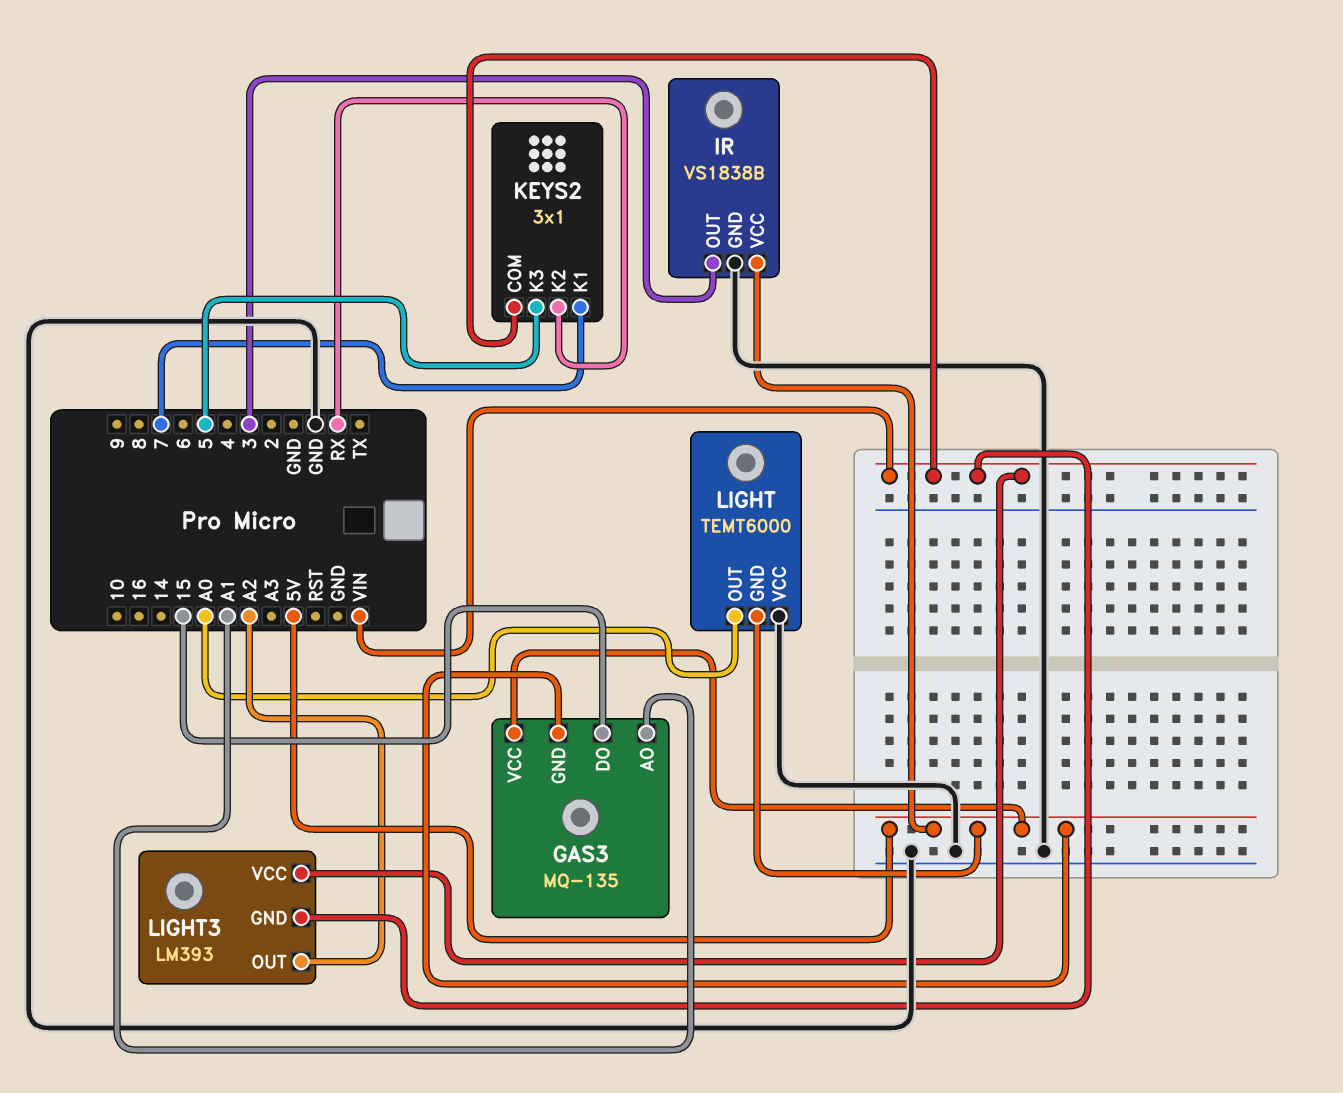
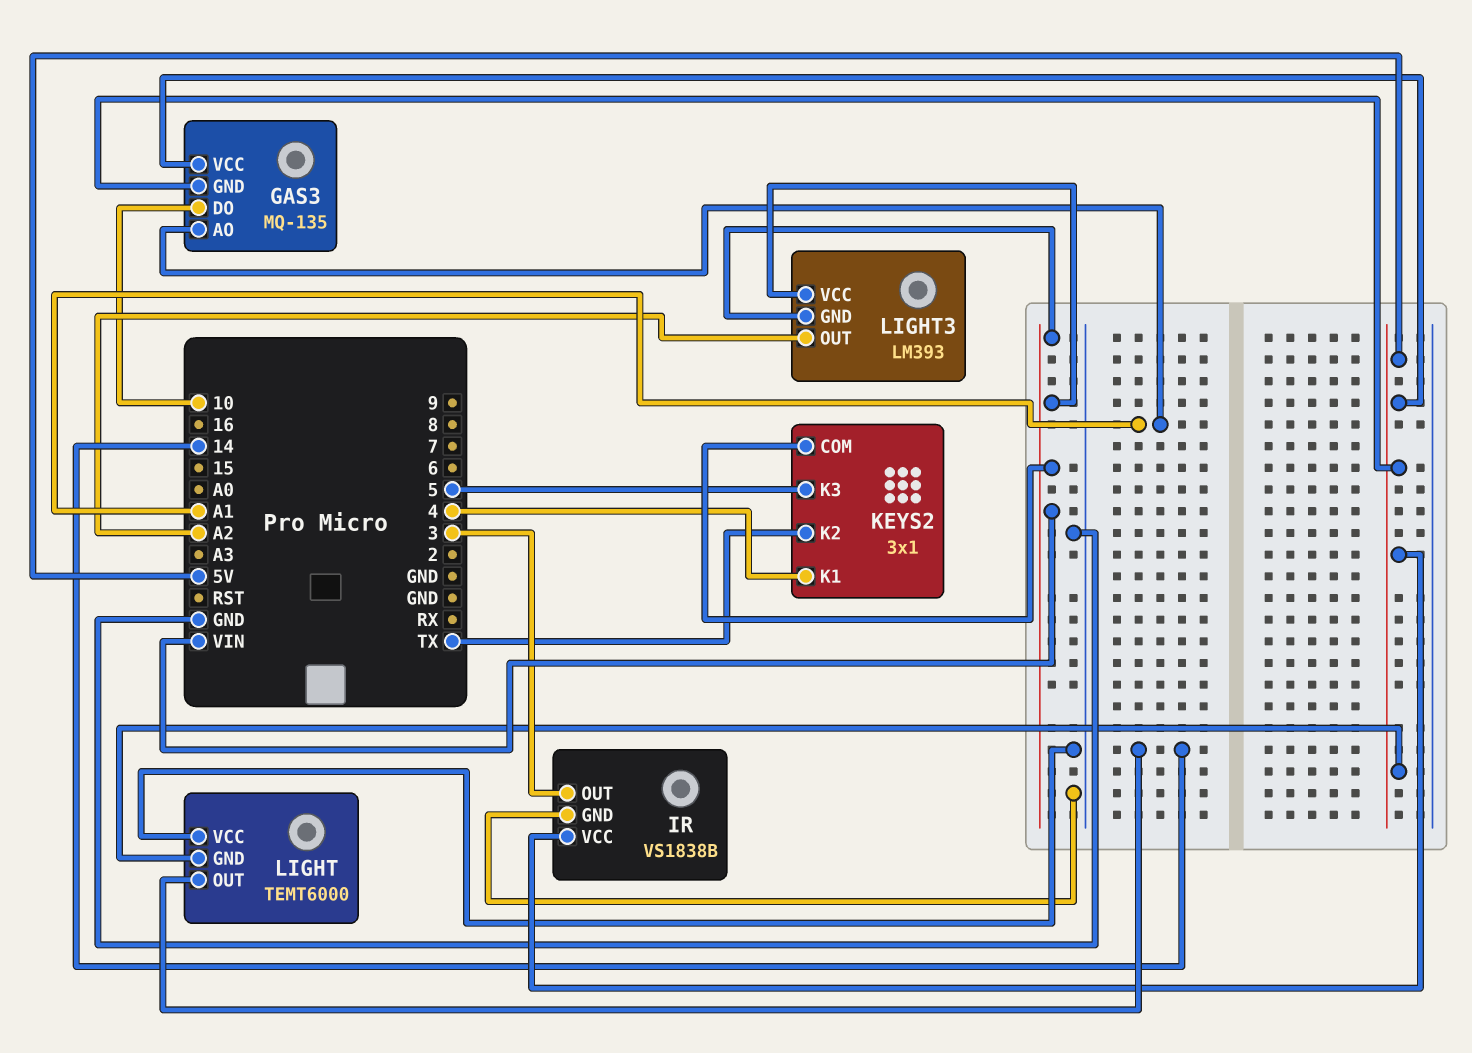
GAS3 pin DO: 15 -> 10
KEYS2 pin K1: 7 -> 4
KEYS2 pin K2: RX -> TX
LIGHT pin OUT: A0 -> 14

